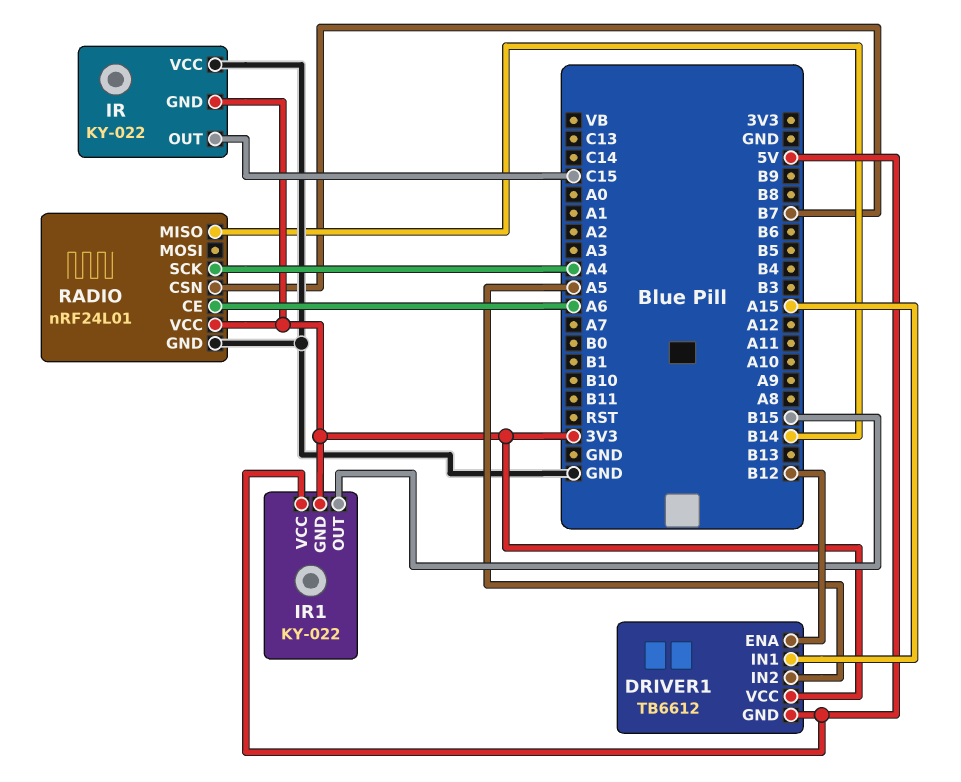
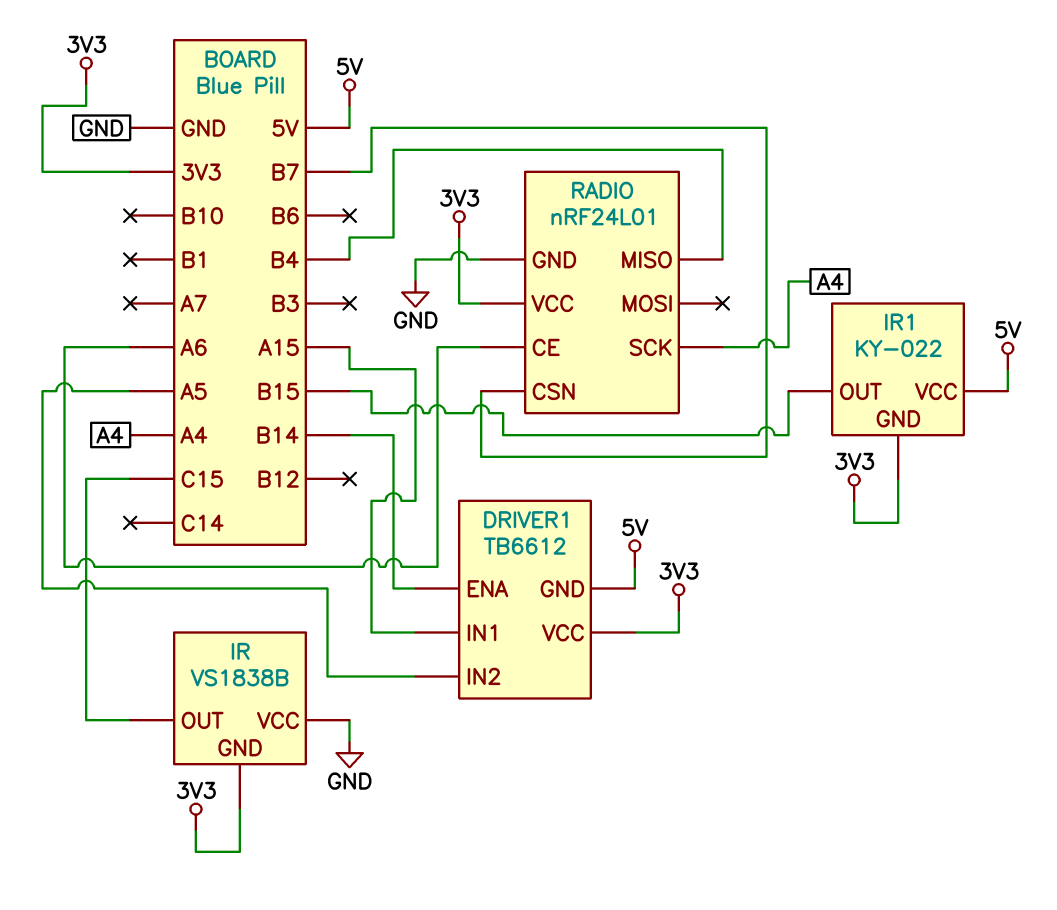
DRIVER1 pin ENA: B12 -> B14
IR: KY-022 -> VS1838B
RADIO pin MISO: B14 -> B4

